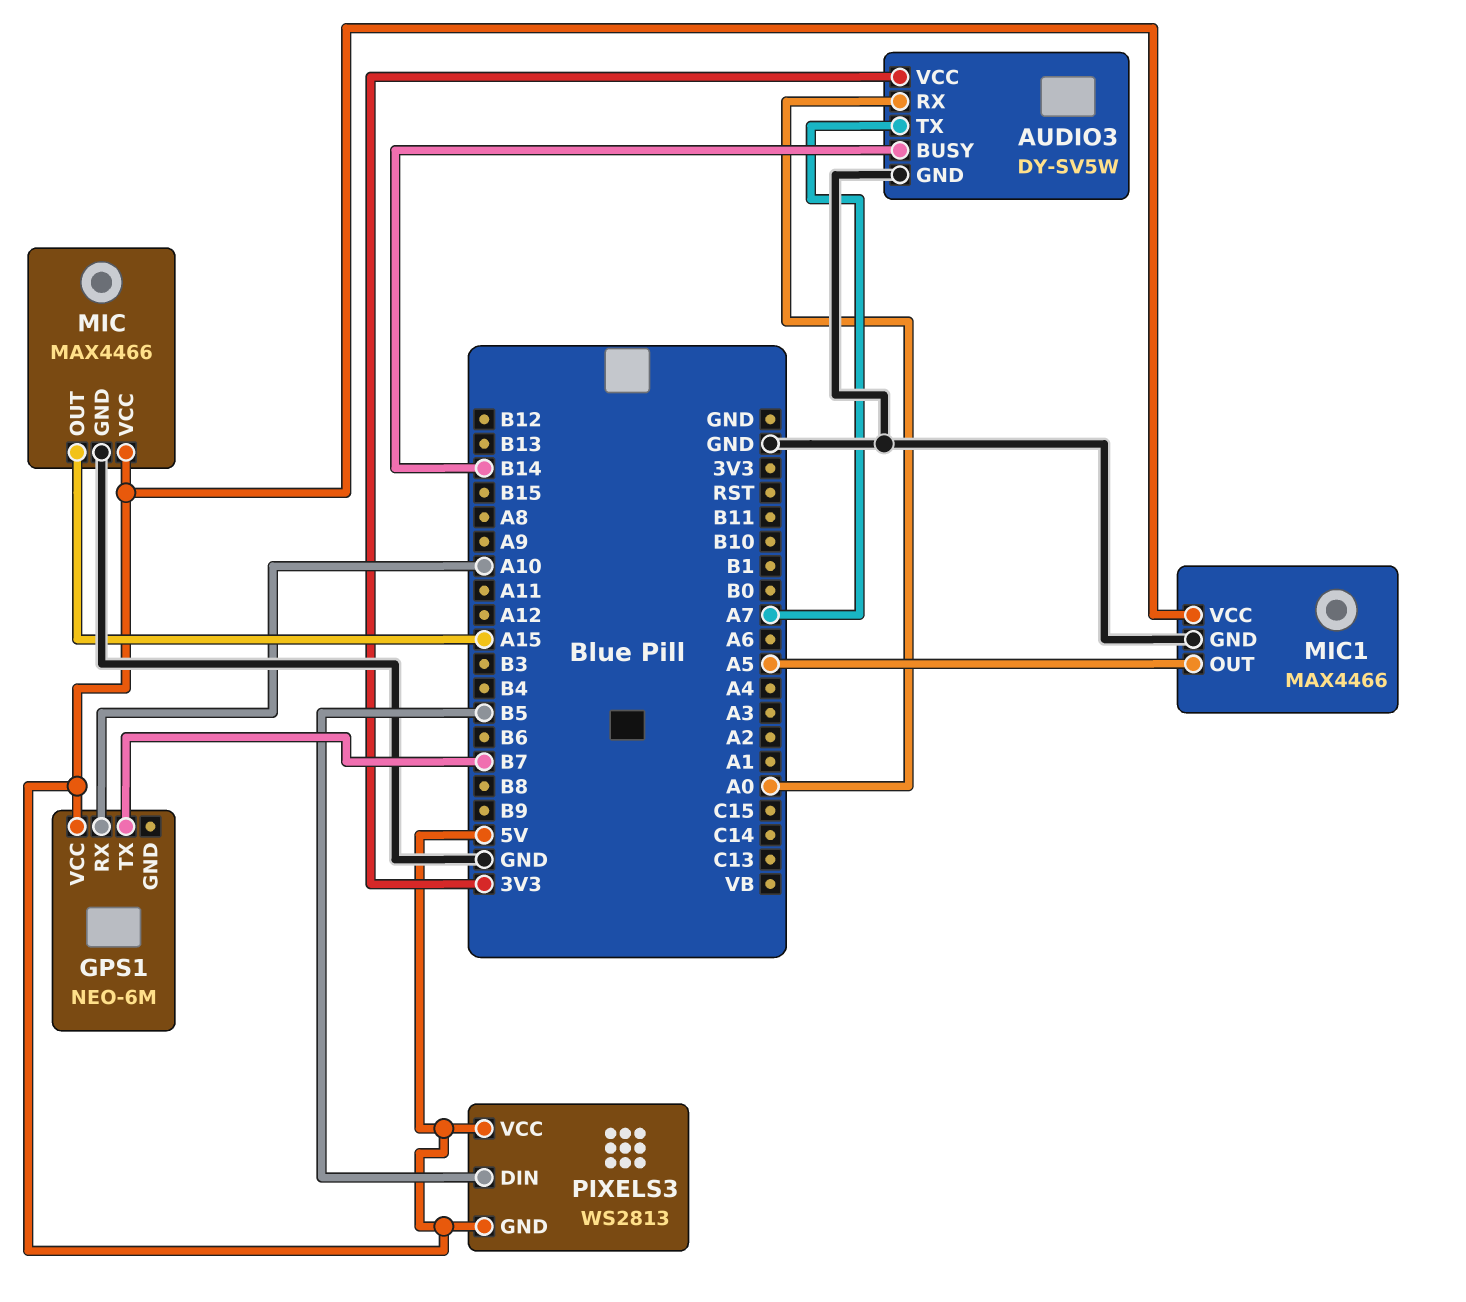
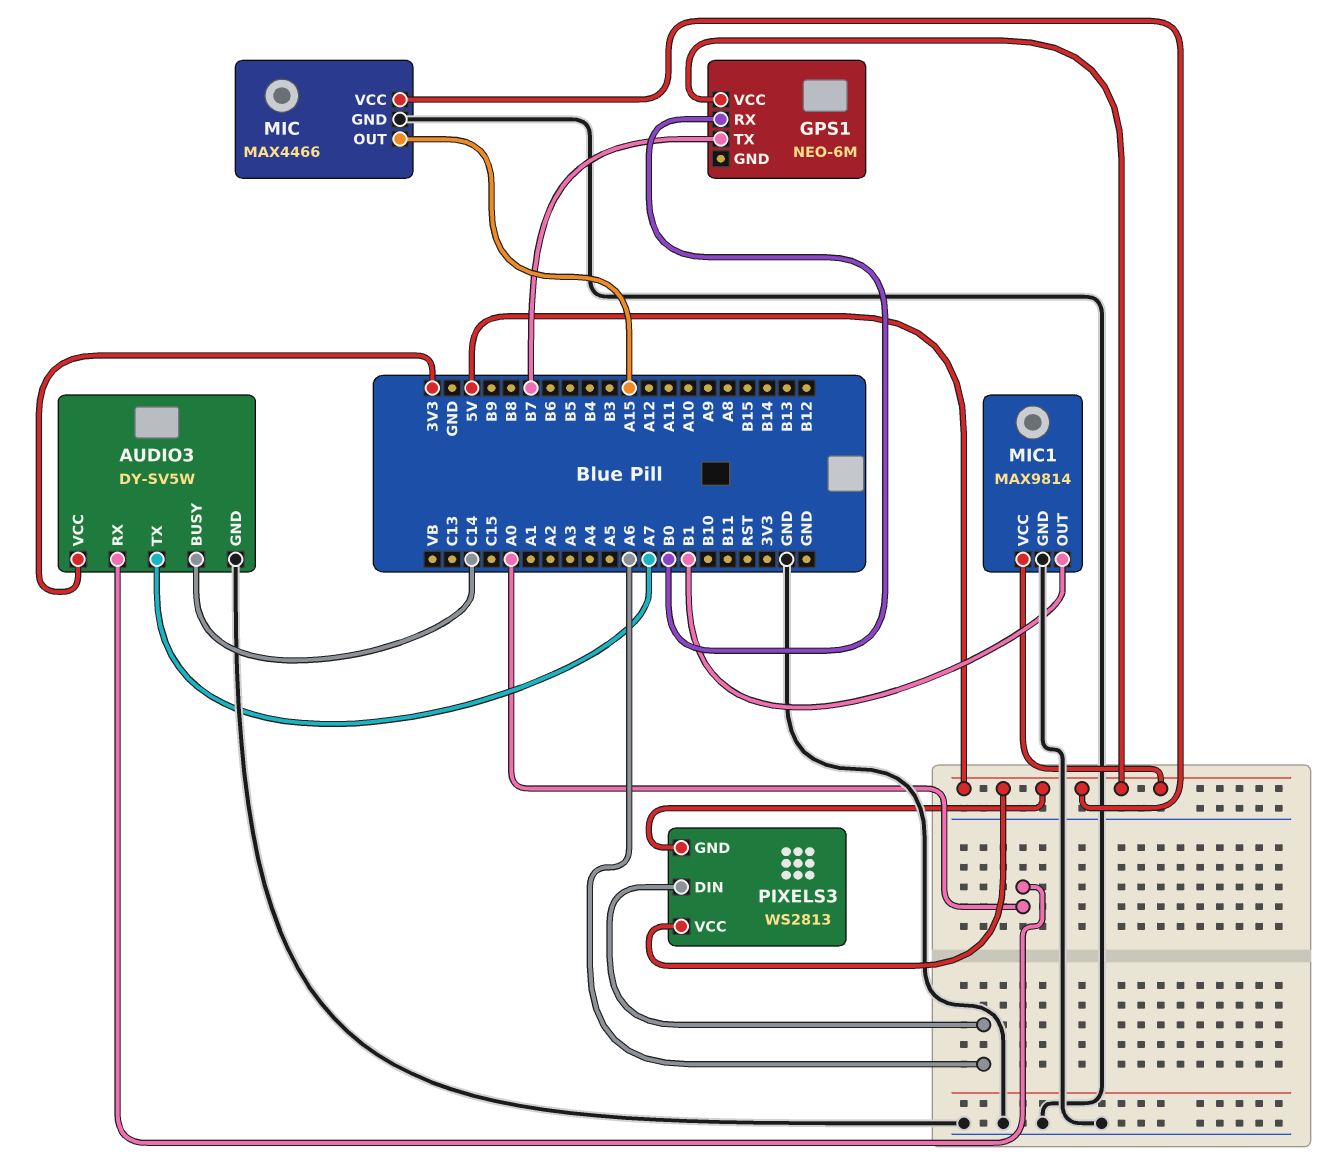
AUDIO3 pin BUSY: B14 -> C14
GPS1 pin RX: A10 -> B0
MIC1: MAX4466 -> MAX9814
MIC1 pin OUT: A5 -> B1
PIXELS3 pin DIN: B5 -> A6

